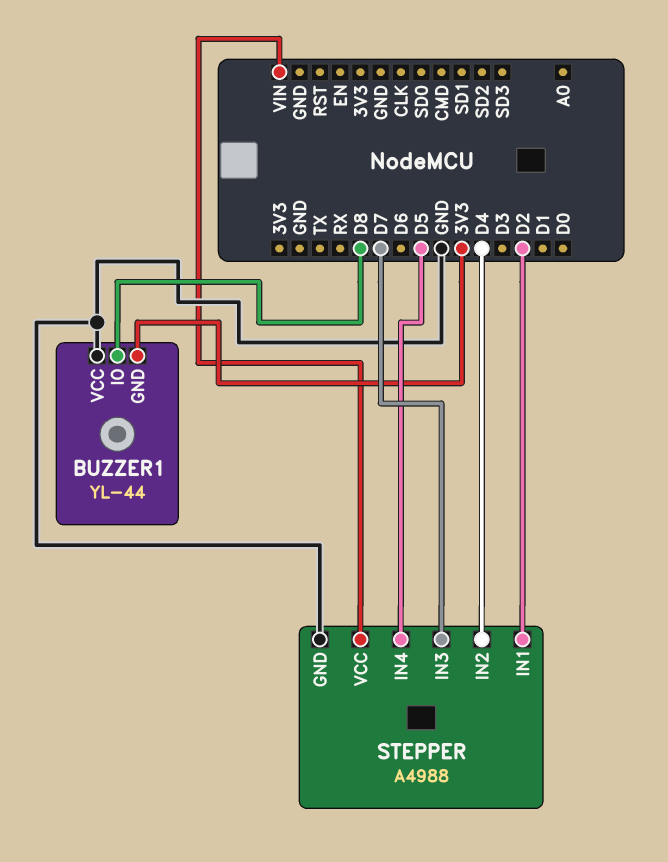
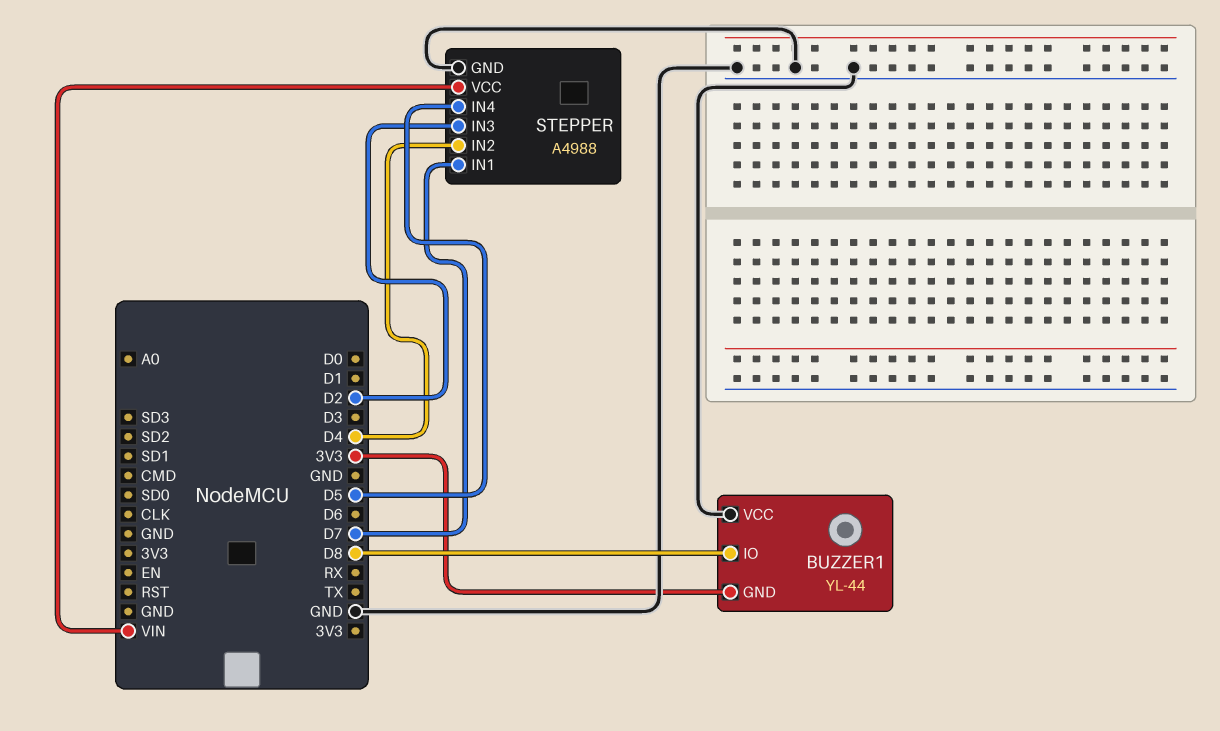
STEPPER pin IN1: D2 -> D7
STEPPER pin IN3: D7 -> D2

